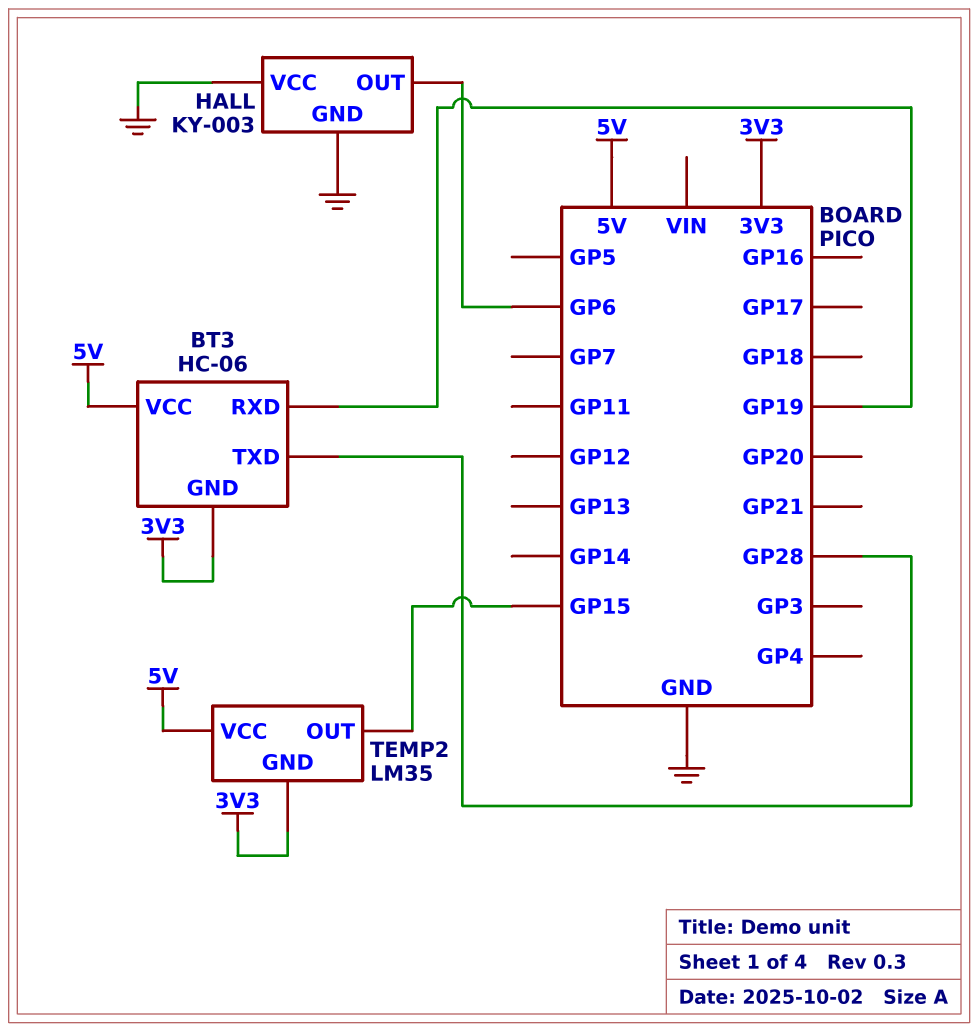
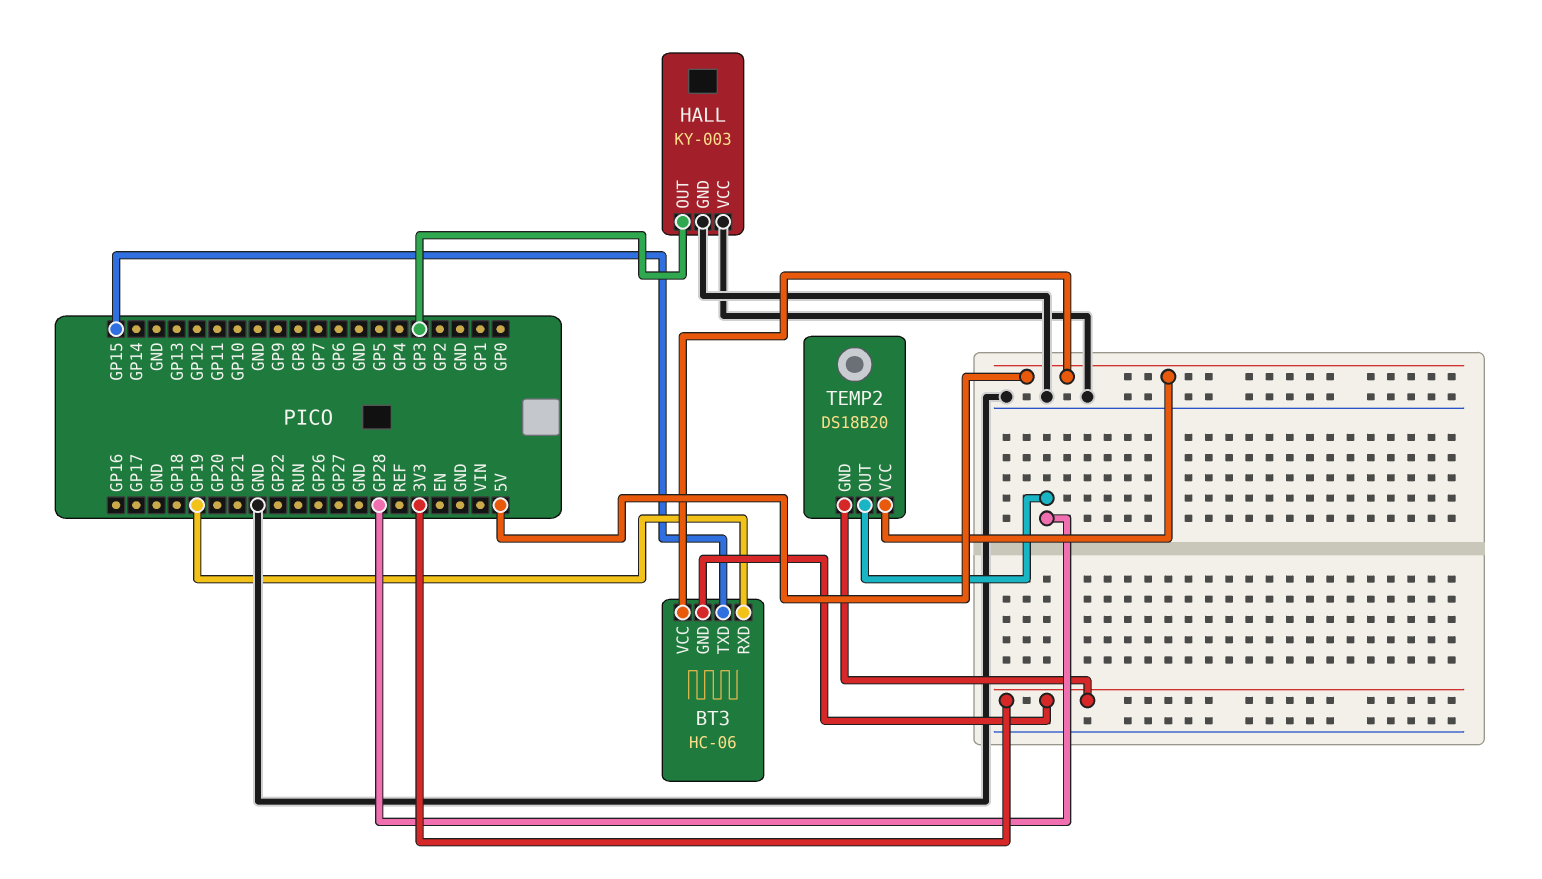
BT3 pin TXD: GP28 -> GP15
HALL pin OUT: GP6 -> GP3
TEMP2: LM35 -> DS18B20
TEMP2 pin OUT: GP15 -> GP28

